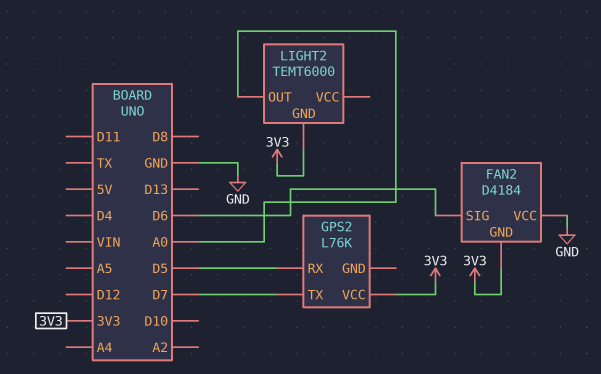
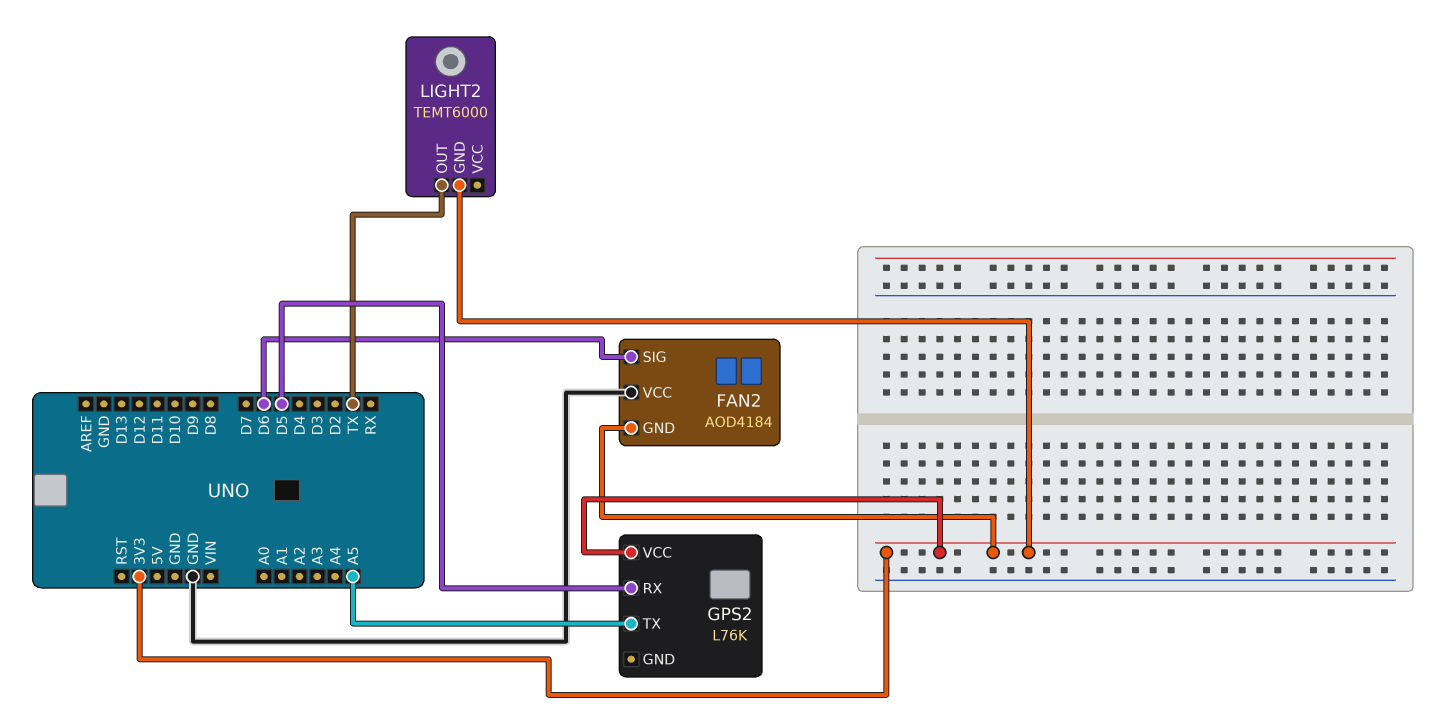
FAN2: D4184 -> AOD4184
GPS2 pin TX: D7 -> A5
LIGHT2 pin OUT: A0 -> TX

